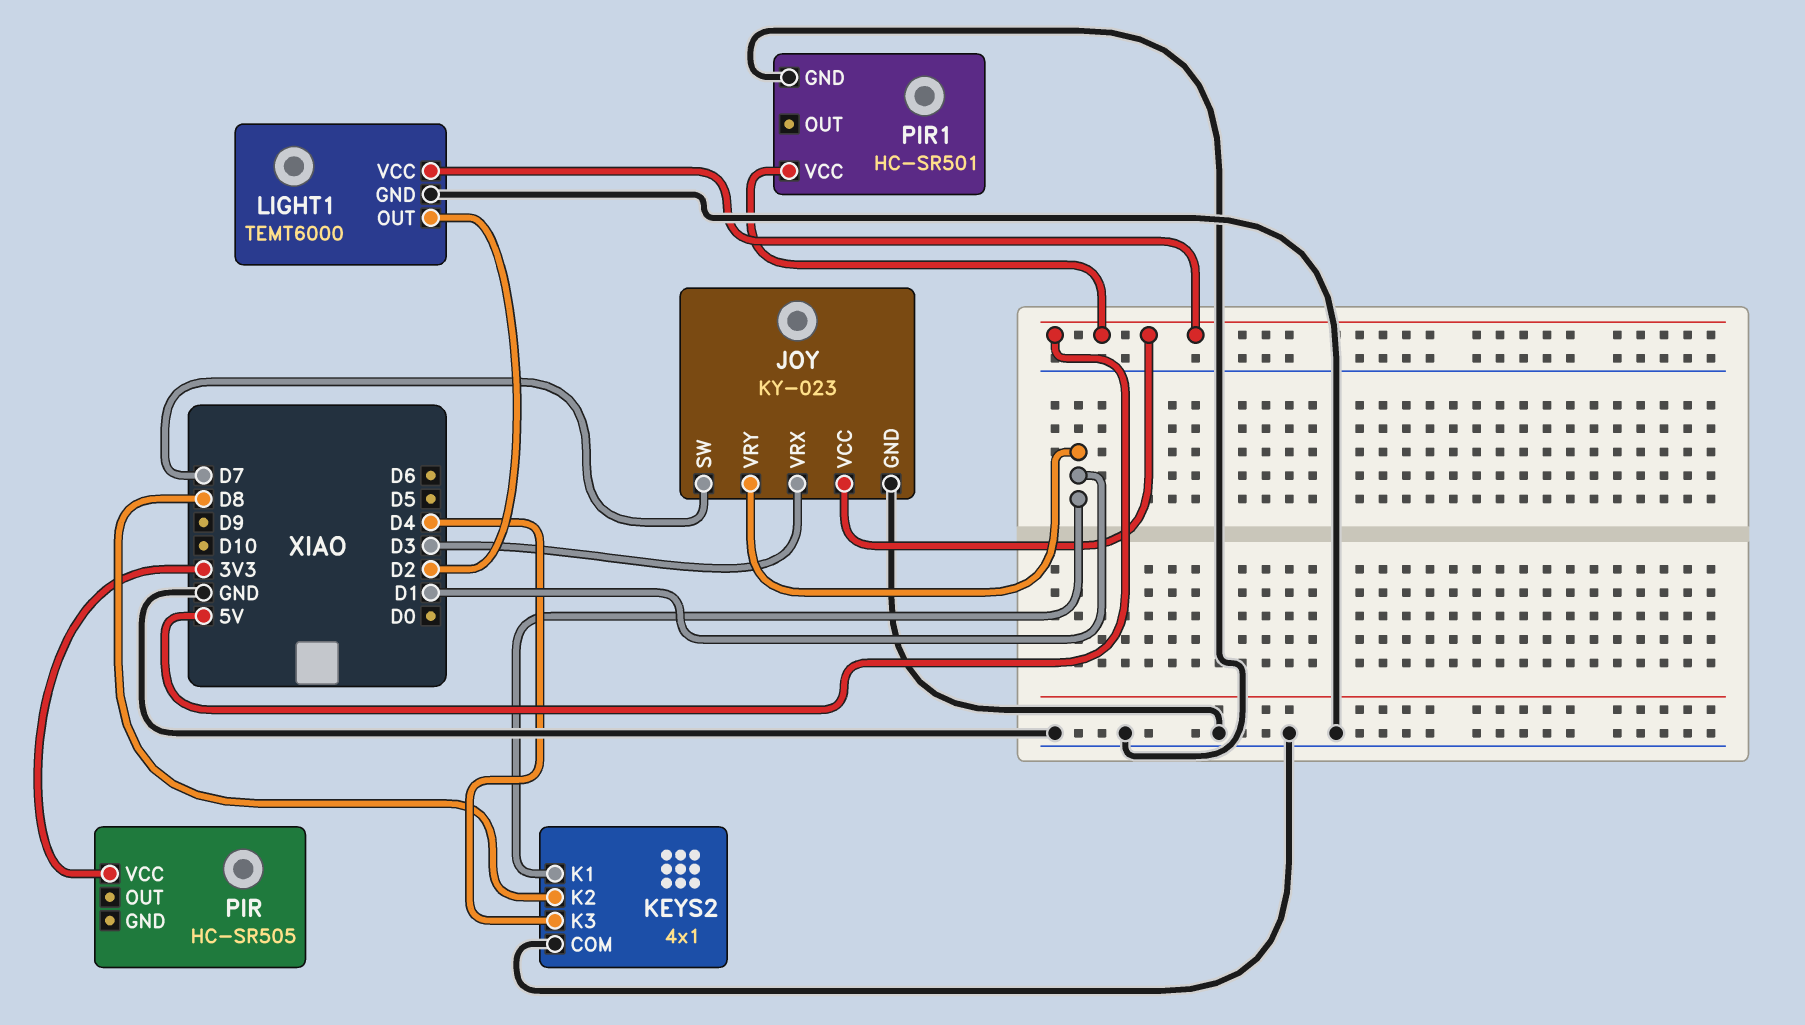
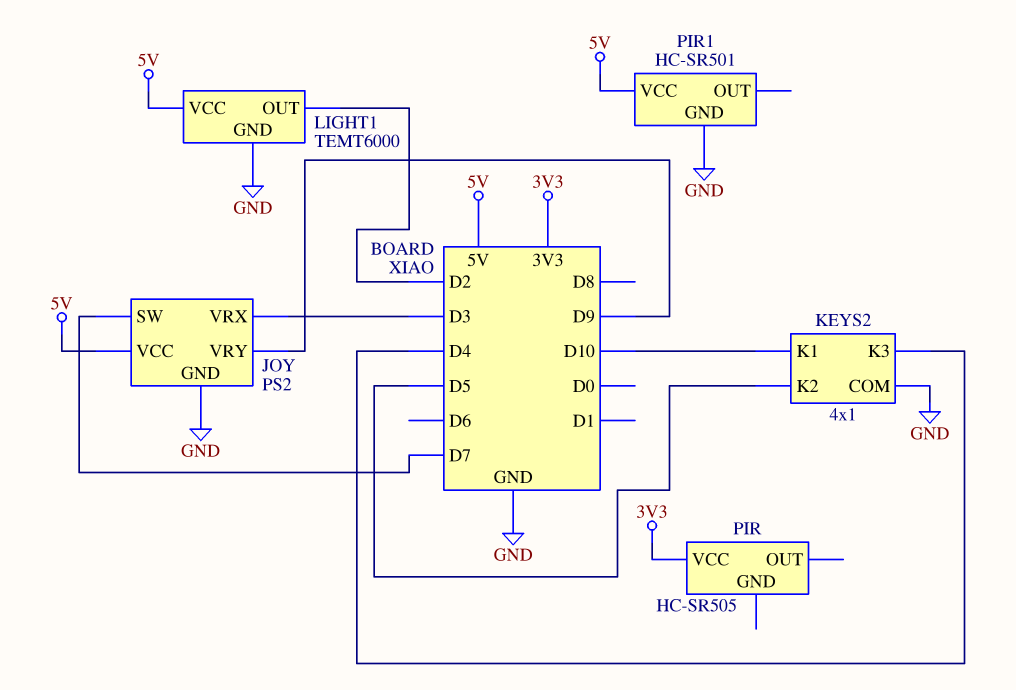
JOY: KY-023 -> PS2
JOY pin VRY: D1 -> D9
KEYS2 pin K1: D1 -> D10
KEYS2 pin K2: D8 -> D5

